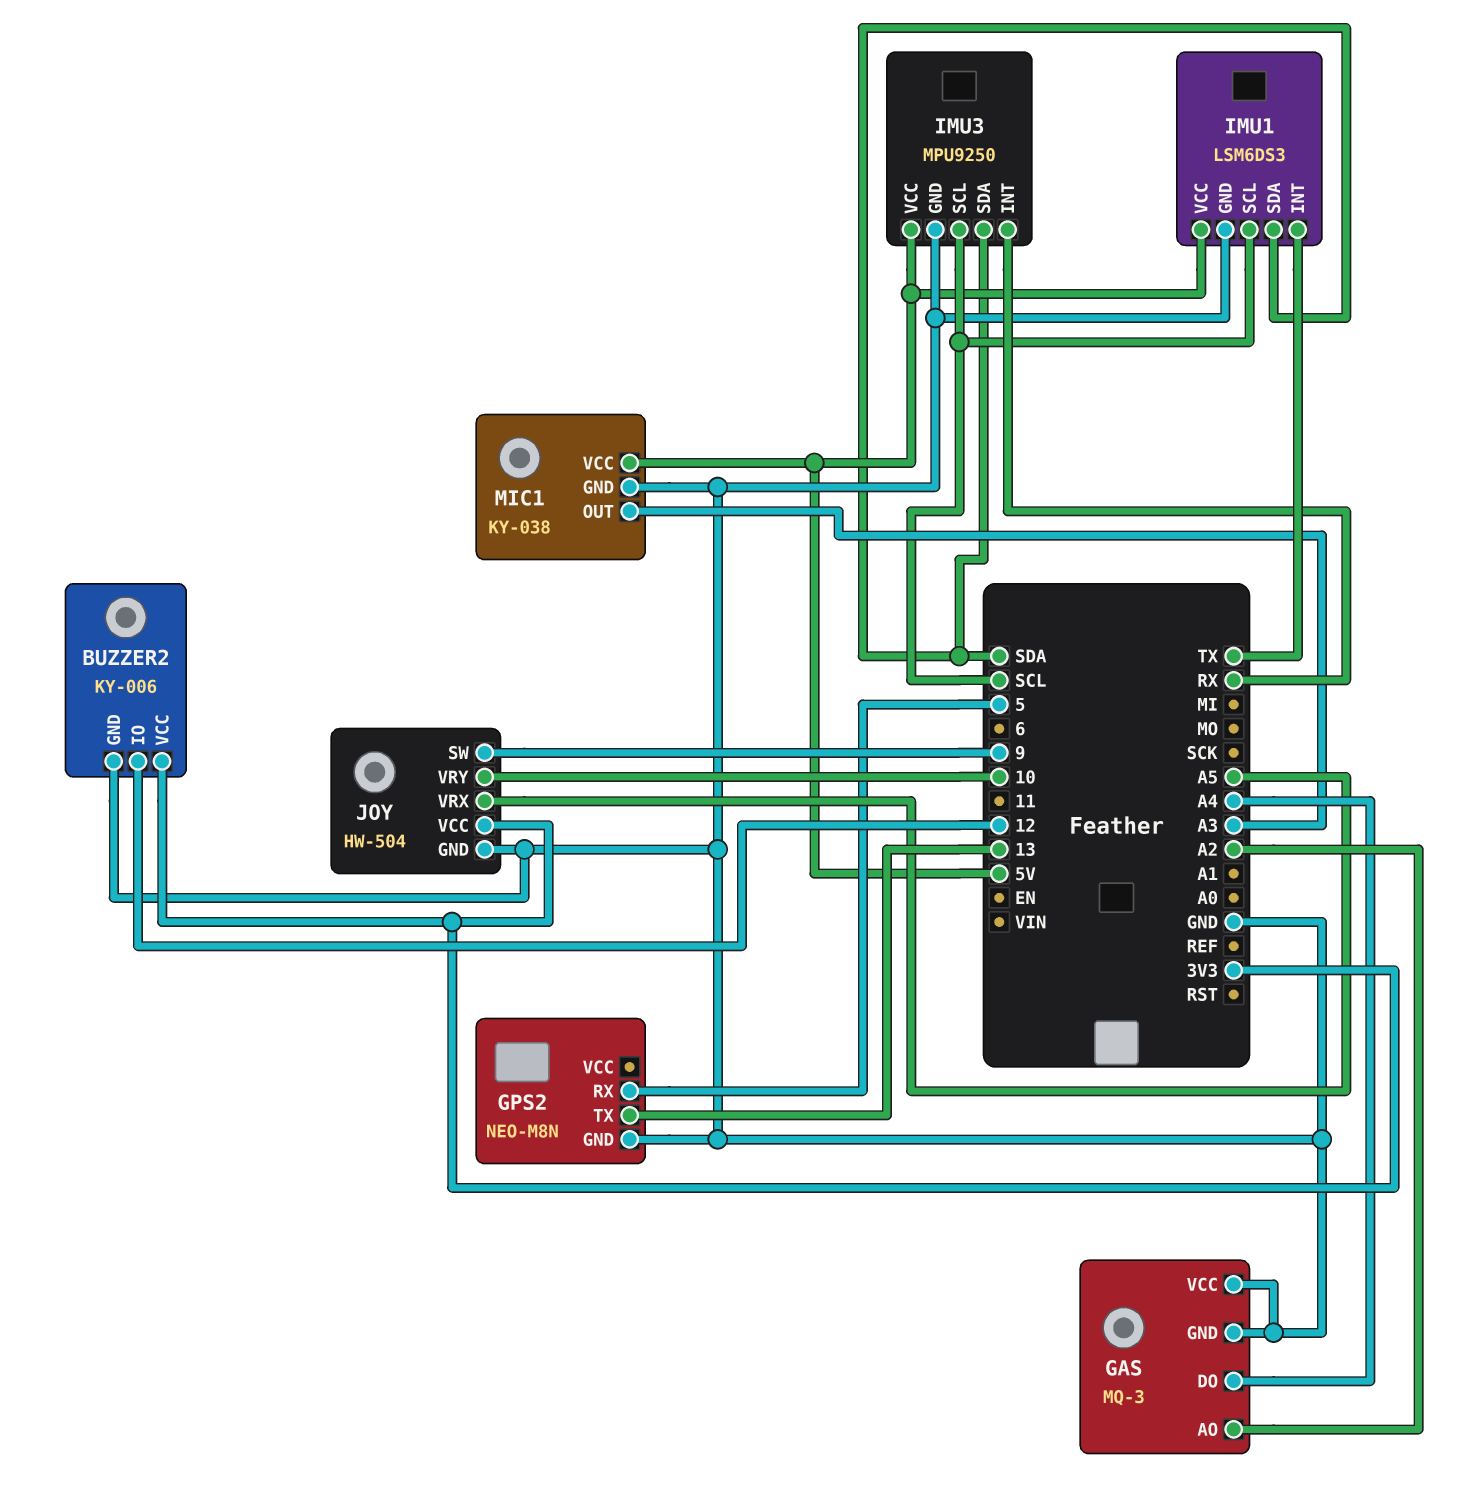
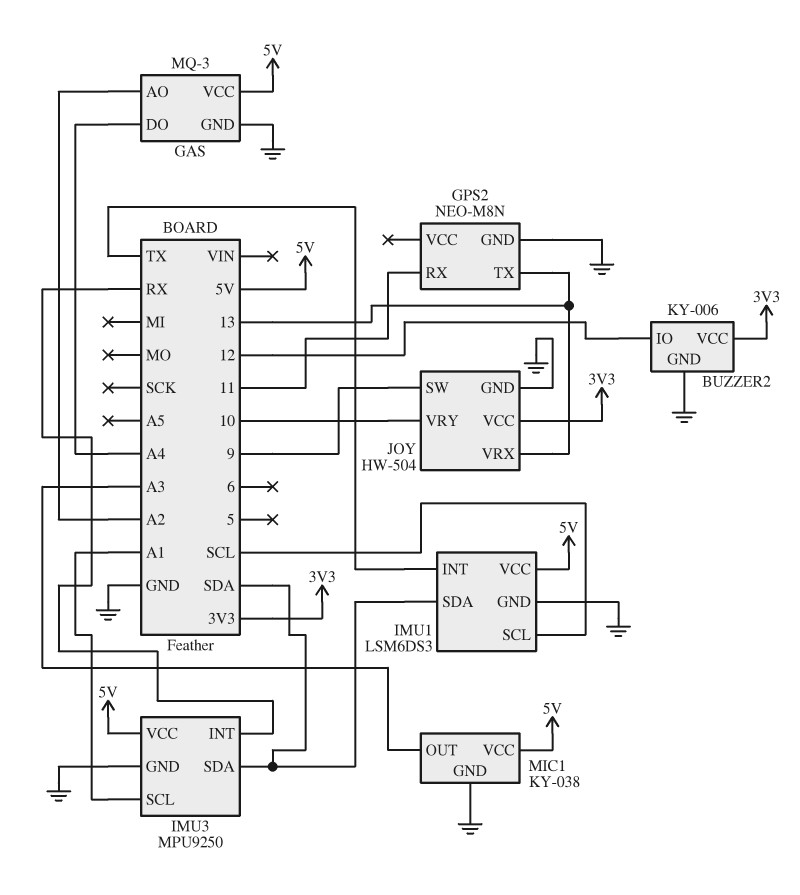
GAS pin VCC: GND -> 5V
GPS2 pin RX: 5 -> 11
IMU3 pin SCL: SCL -> A1
JOY pin VRX: A5 -> 13

